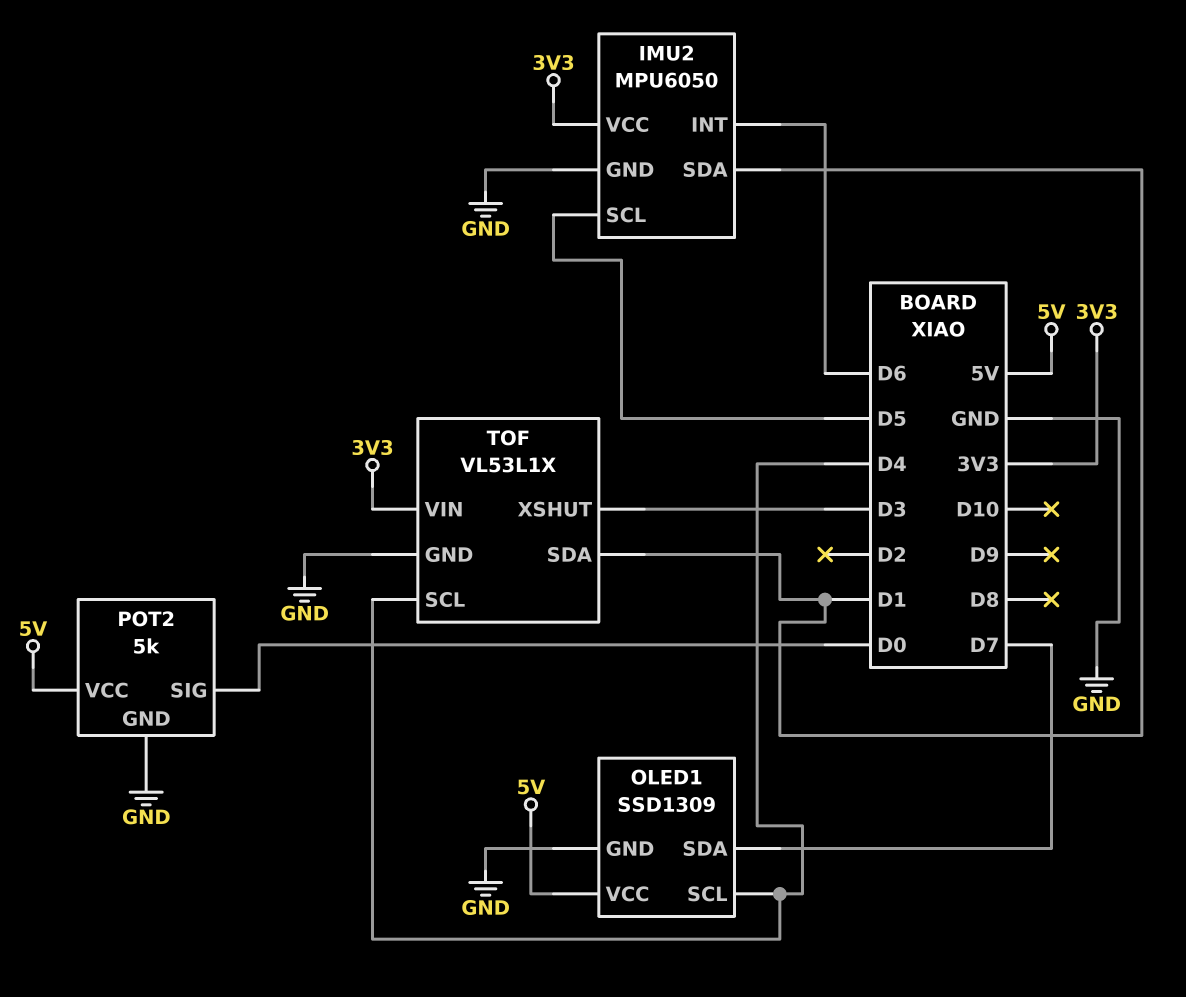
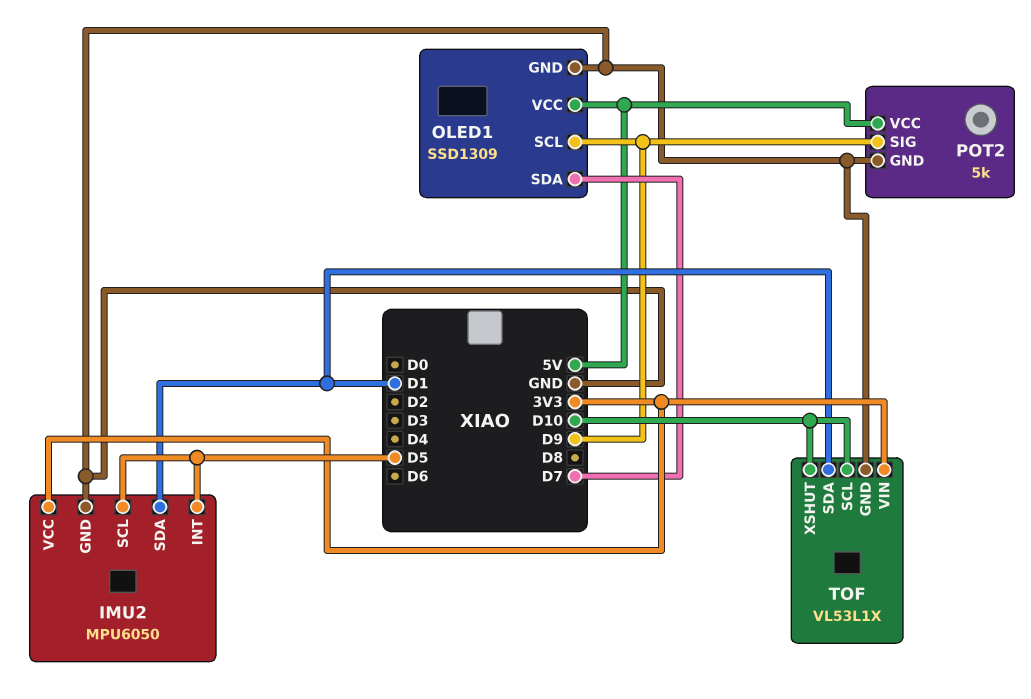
IMU2 pin INT: D6 -> D5
OLED1 pin SCL: D4 -> D9
POT2 pin SIG: D0 -> D9
TOF pin SCL: D4 -> D10
TOF pin XSHUT: D3 -> D10

